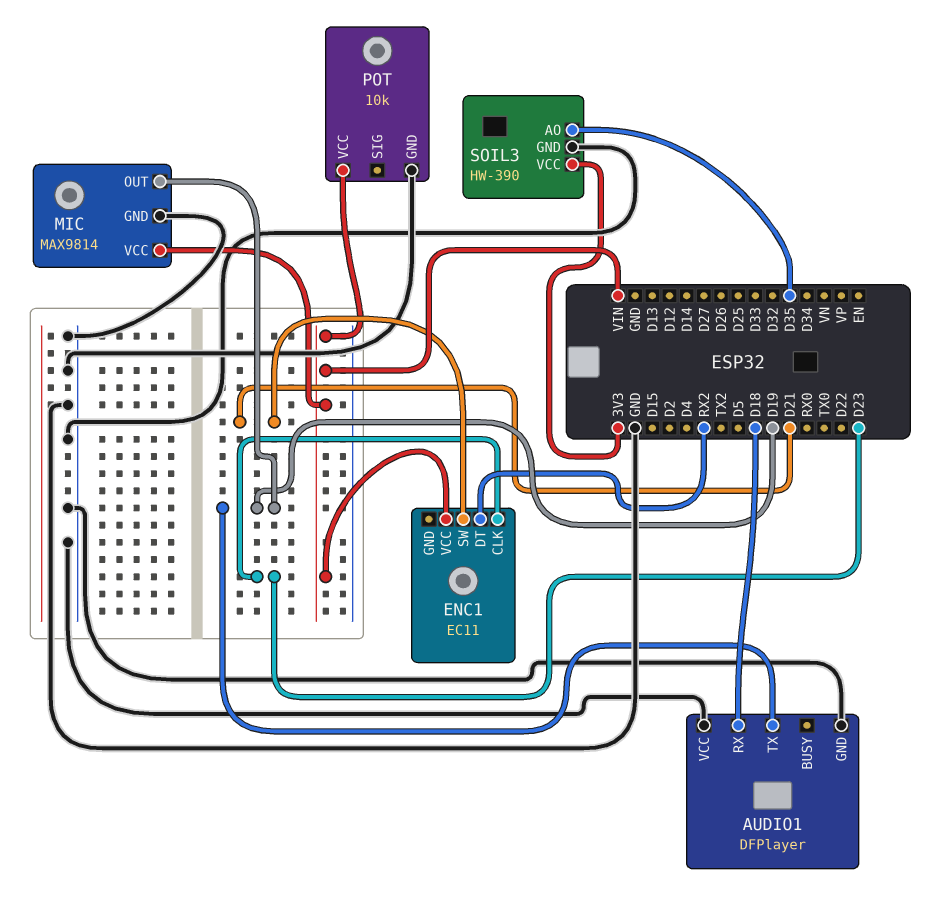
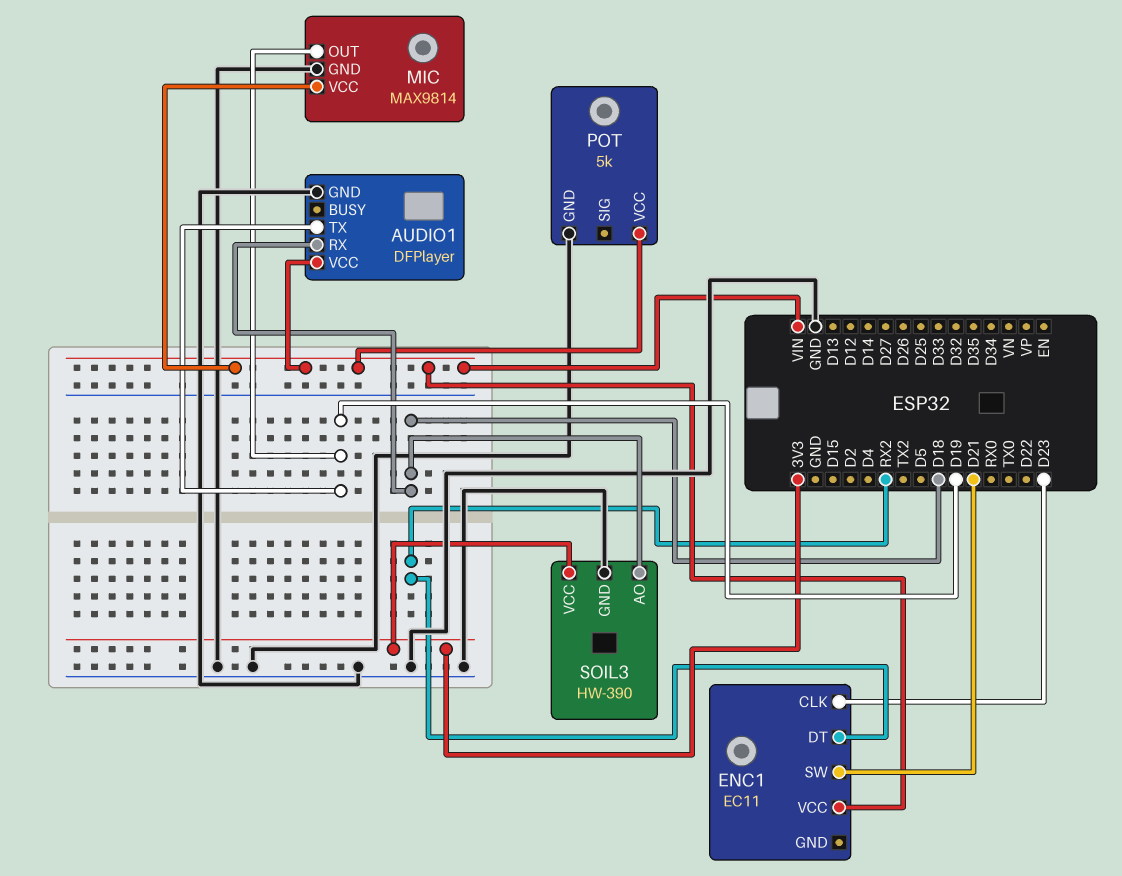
AUDIO1 pin VCC: GND -> VIN
POT: 10k -> 5k
SOIL3 pin AO: D35 -> D18

